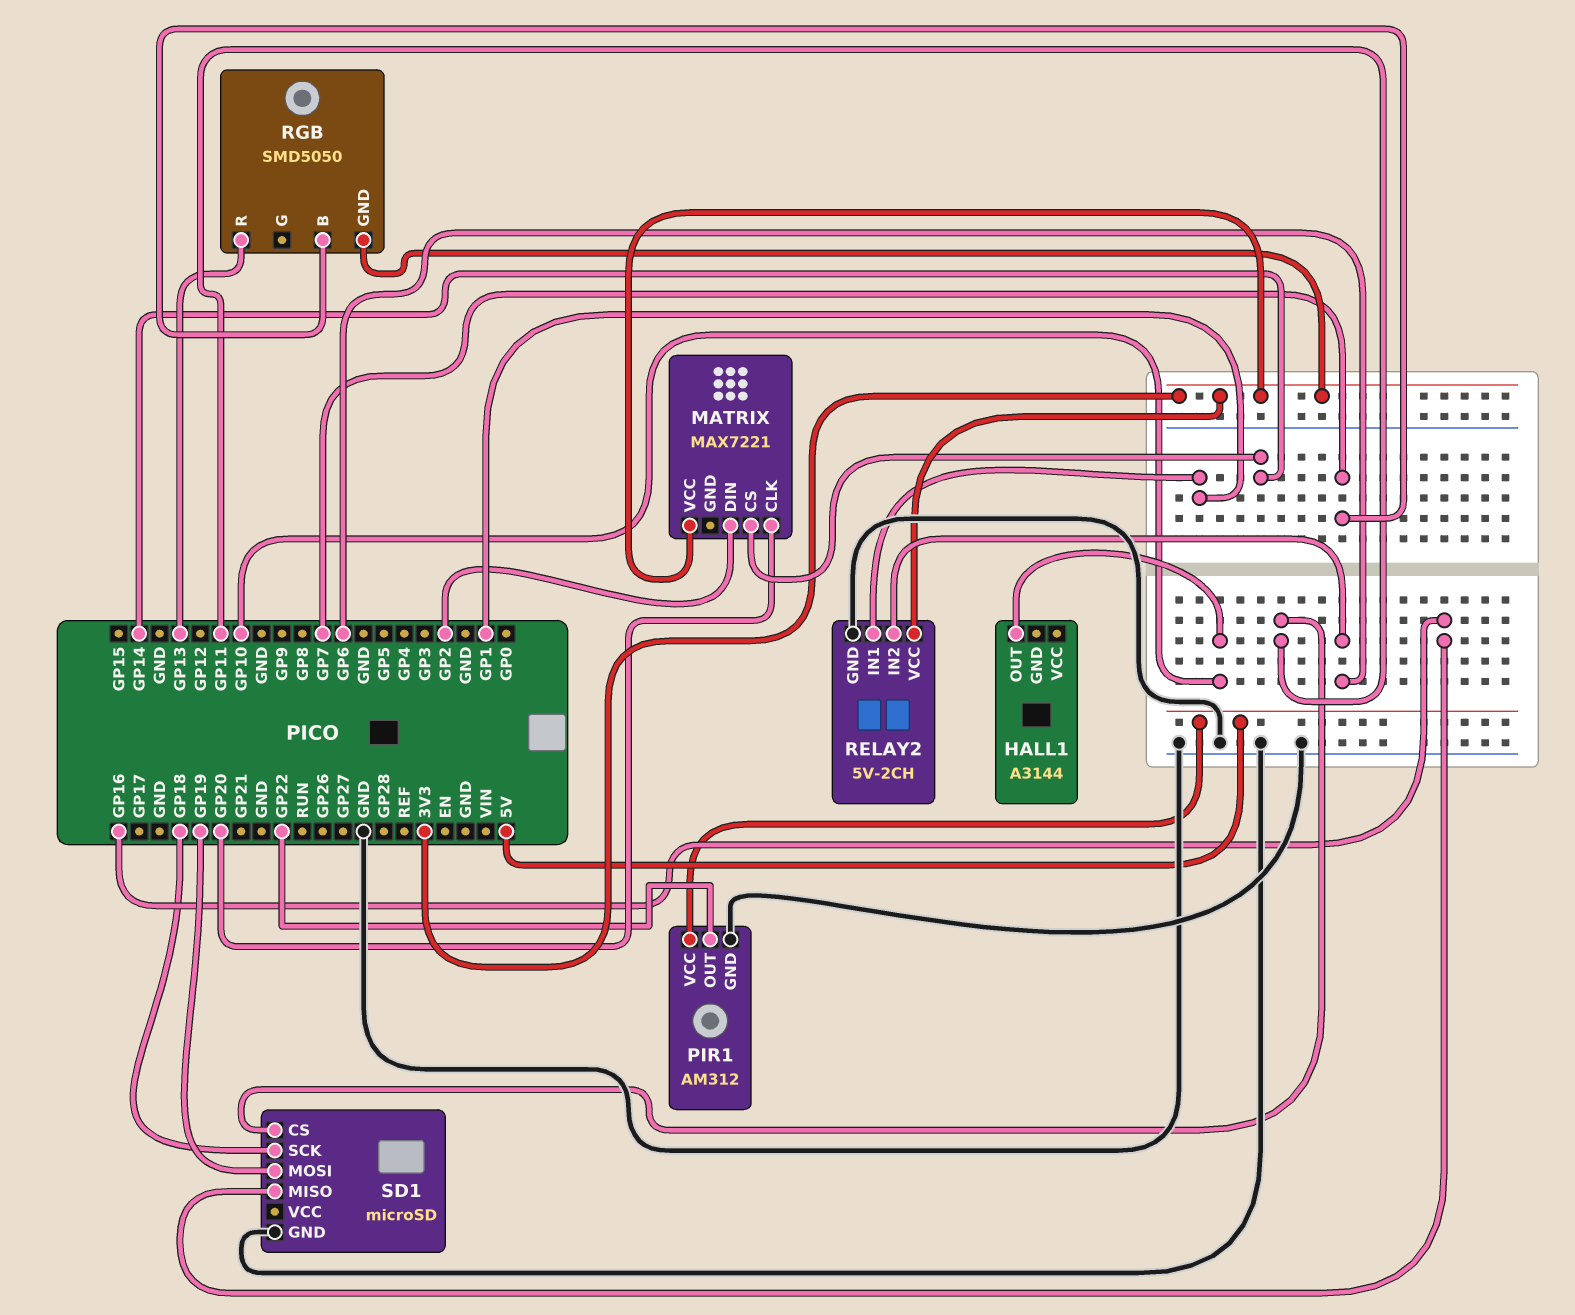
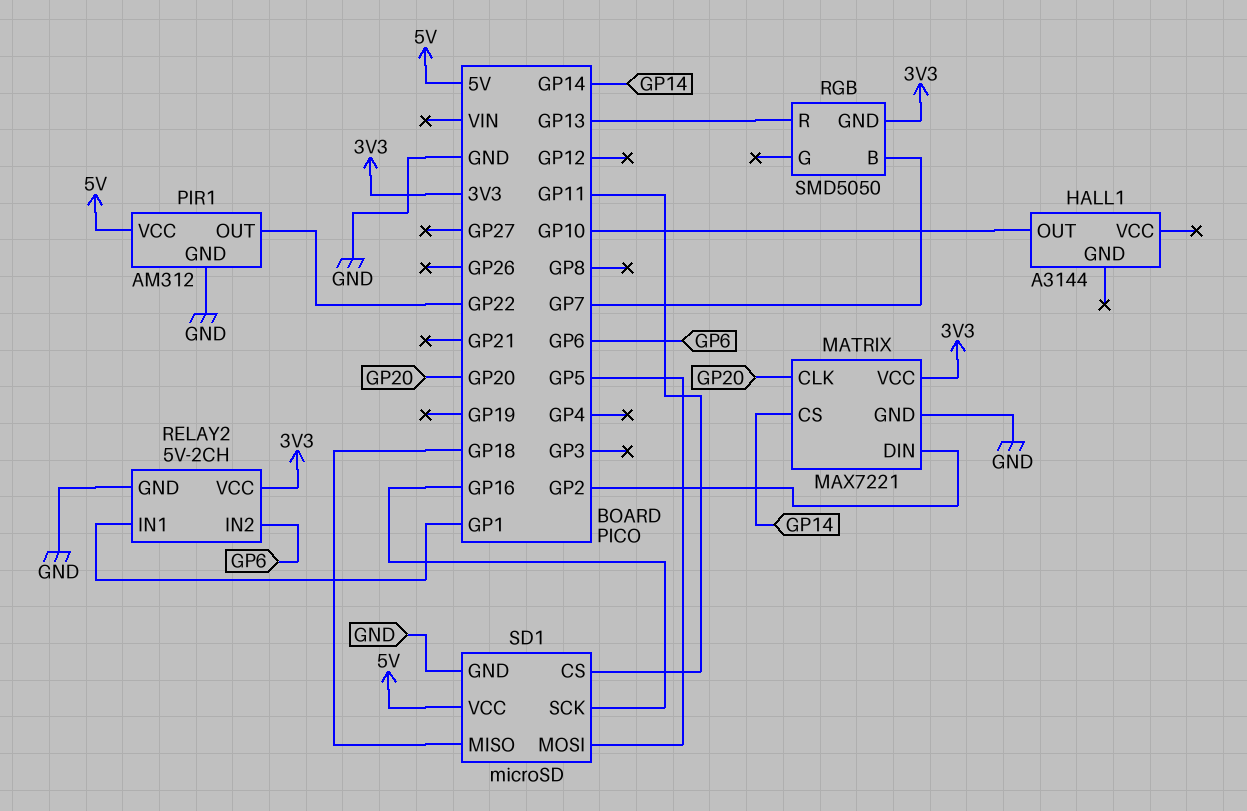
MATRIX pin GND: none -> GND
SD1 pin MISO: GP16 -> GP18
SD1 pin MOSI: GP19 -> GP5
SD1 pin SCK: GP18 -> GP16
SD1 pin VCC: none -> 5V

